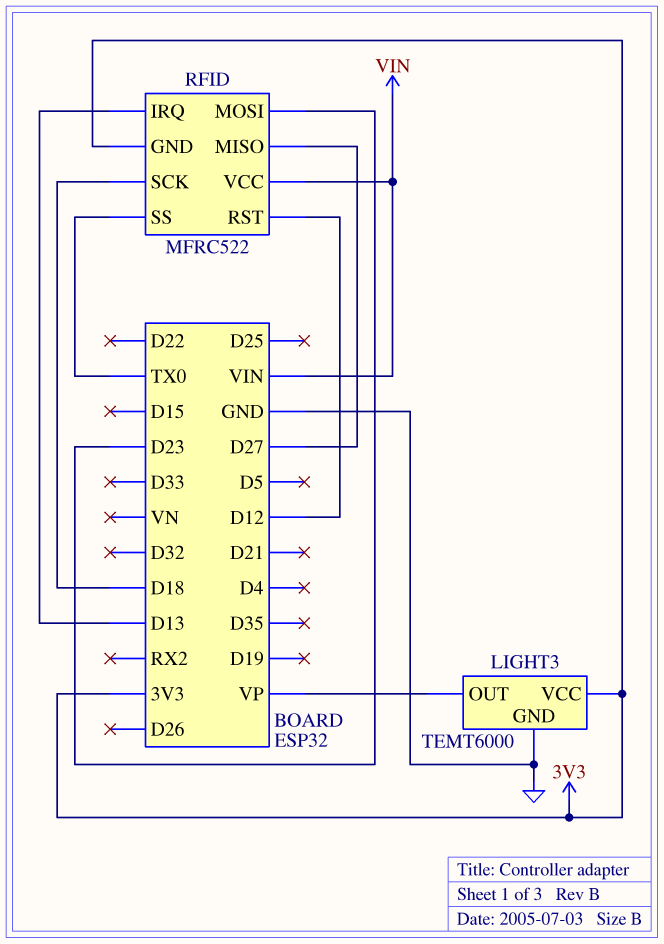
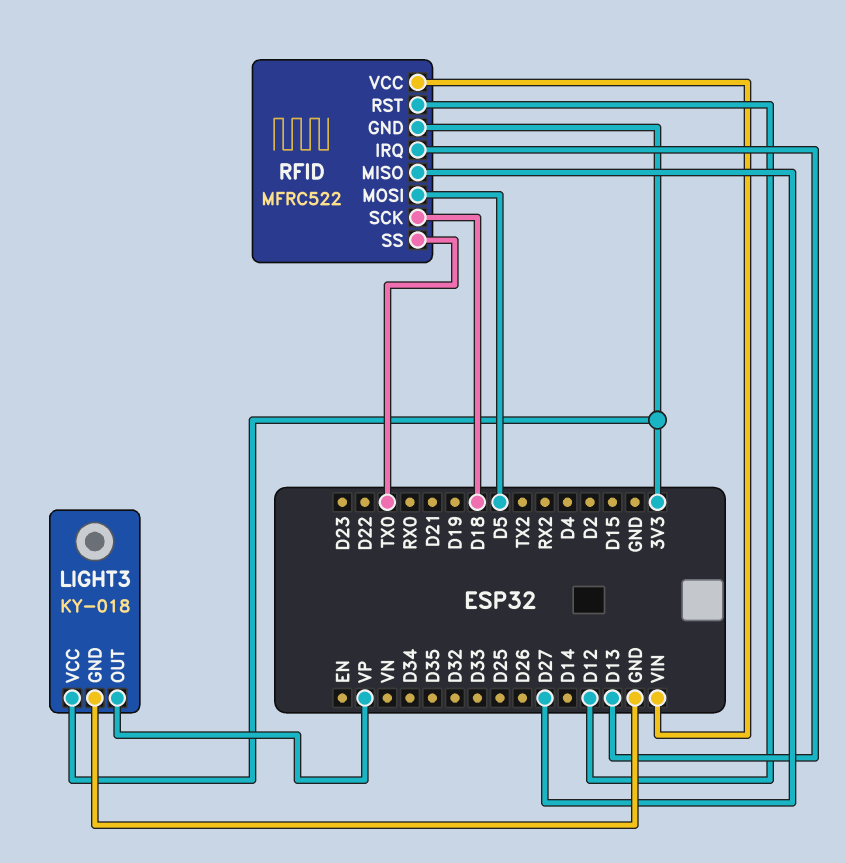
LIGHT3: TEMT6000 -> KY-018
RFID pin MOSI: D23 -> D5

